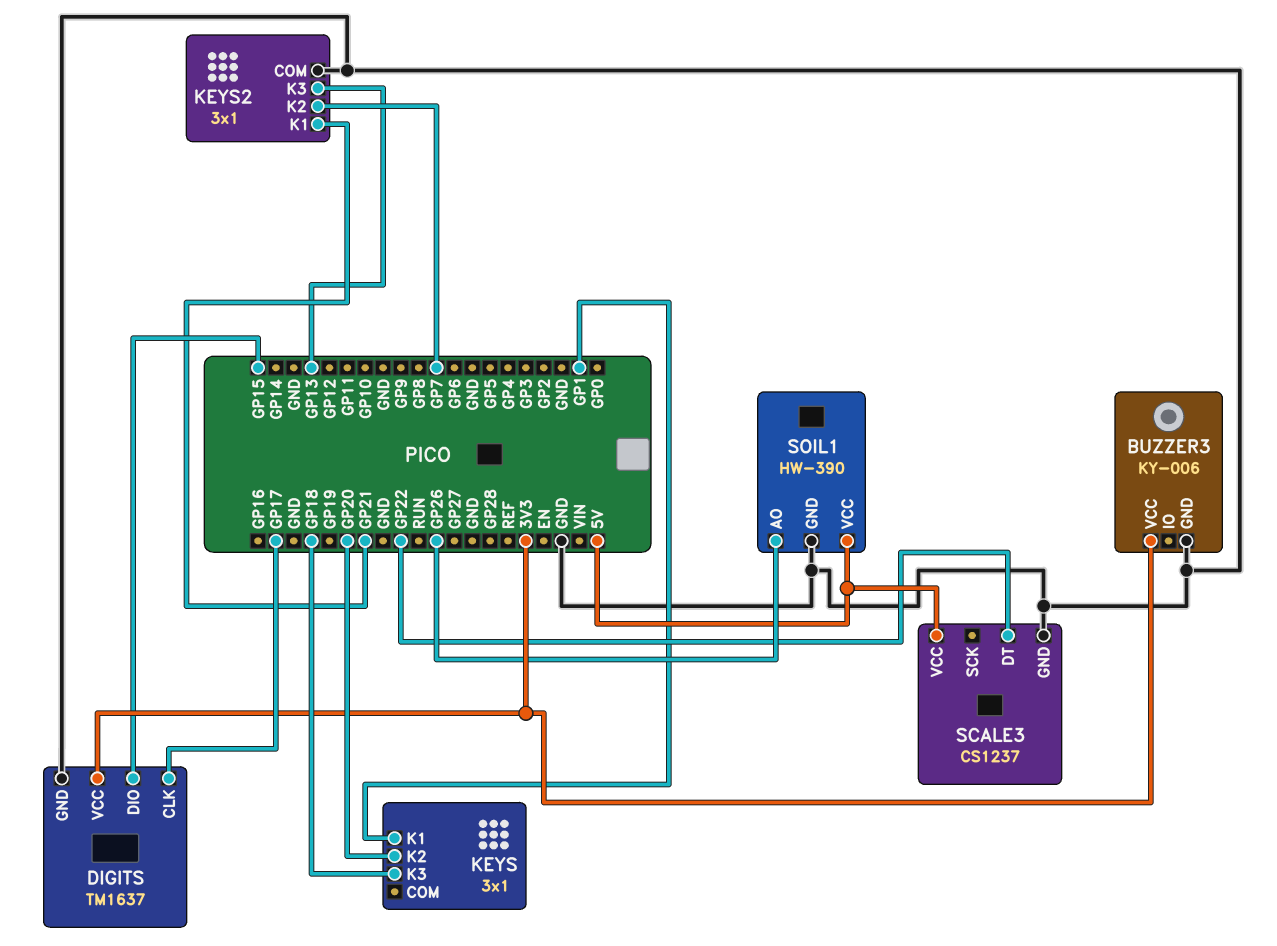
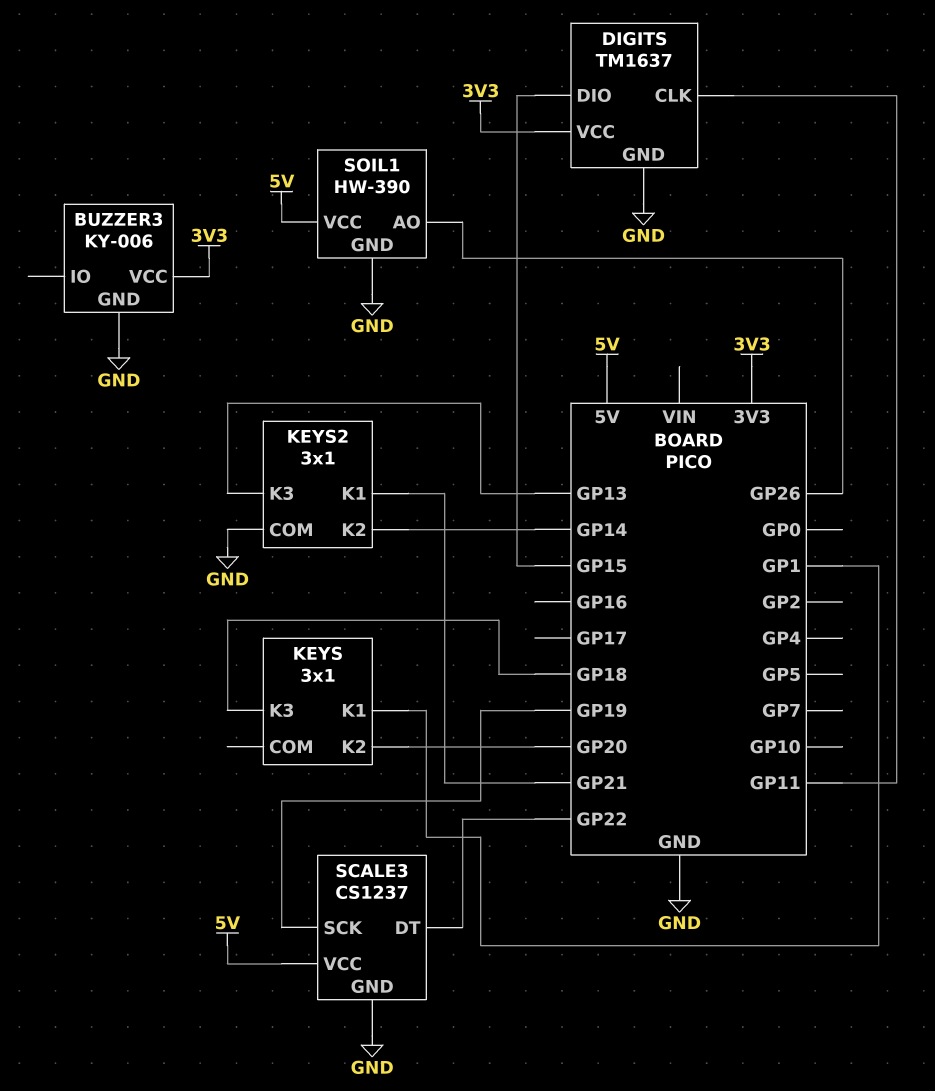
DIGITS pin CLK: GP17 -> GP11
KEYS2 pin K2: GP7 -> GP14
SCALE3 pin SCK: none -> GP19

